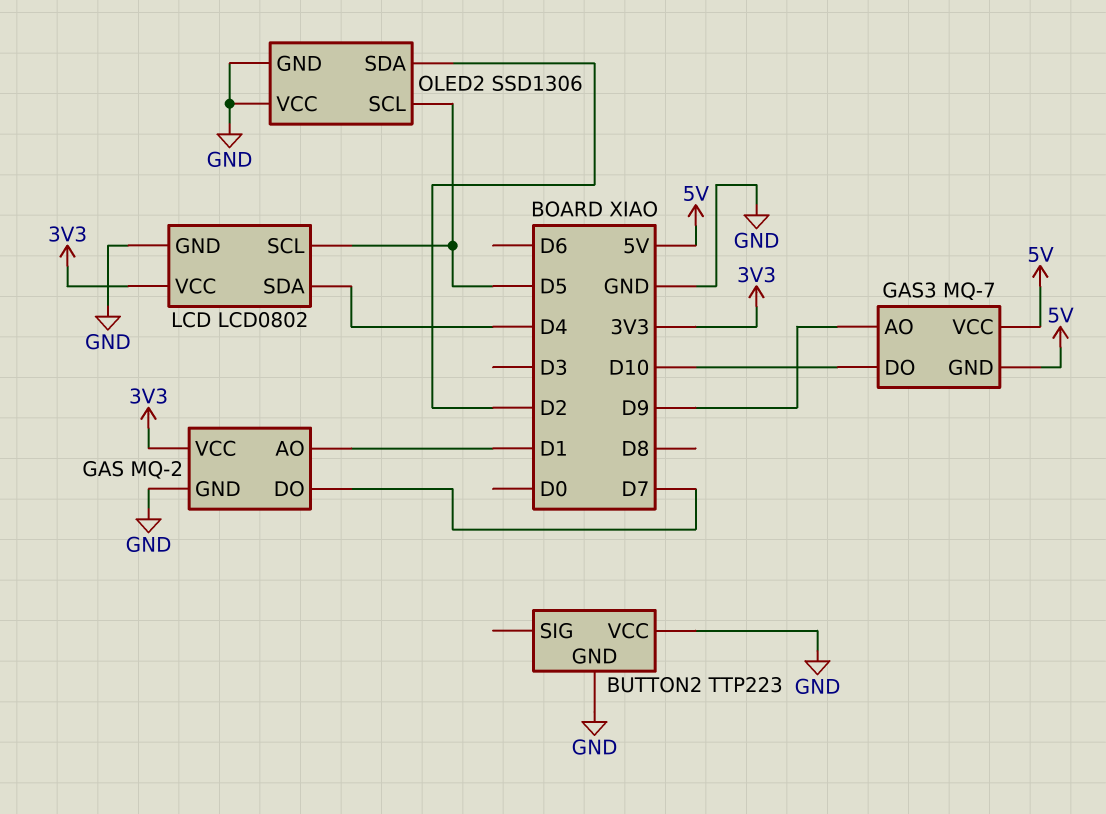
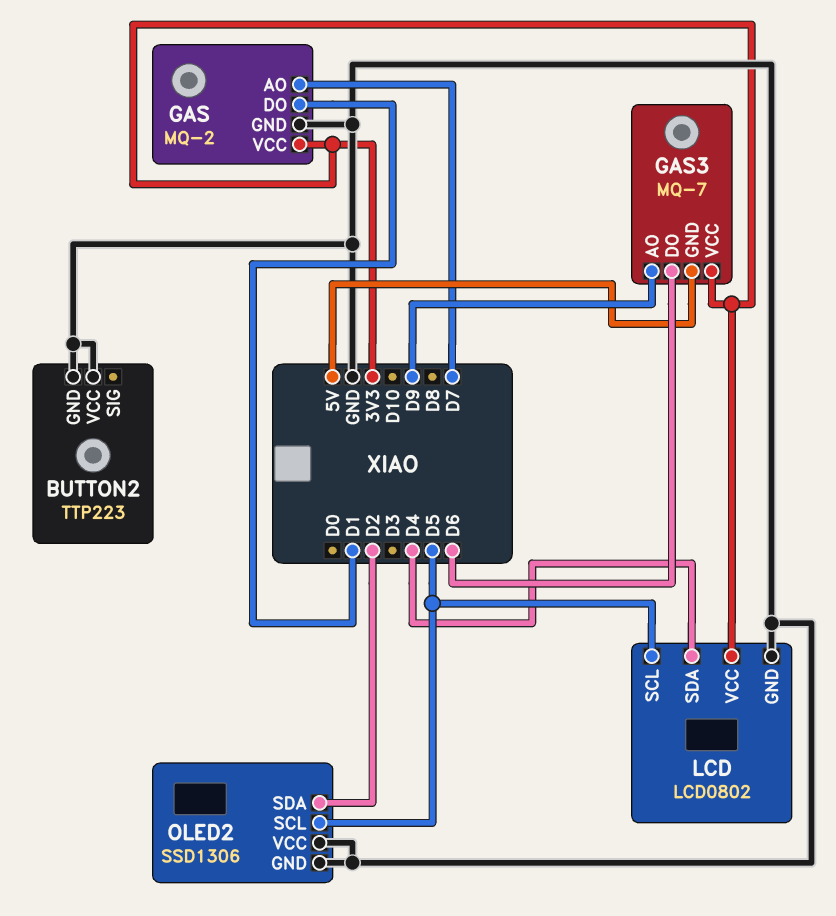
GAS pin AO: D1 -> D7
GAS pin DO: D7 -> D1
GAS3 pin DO: D10 -> D6
GAS3 pin VCC: 5V -> 3V3

